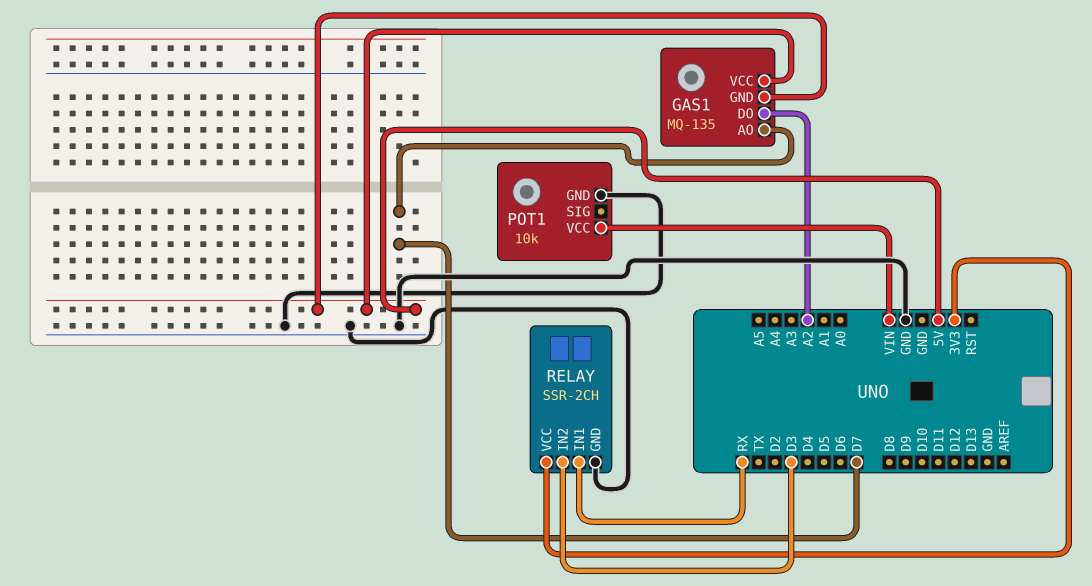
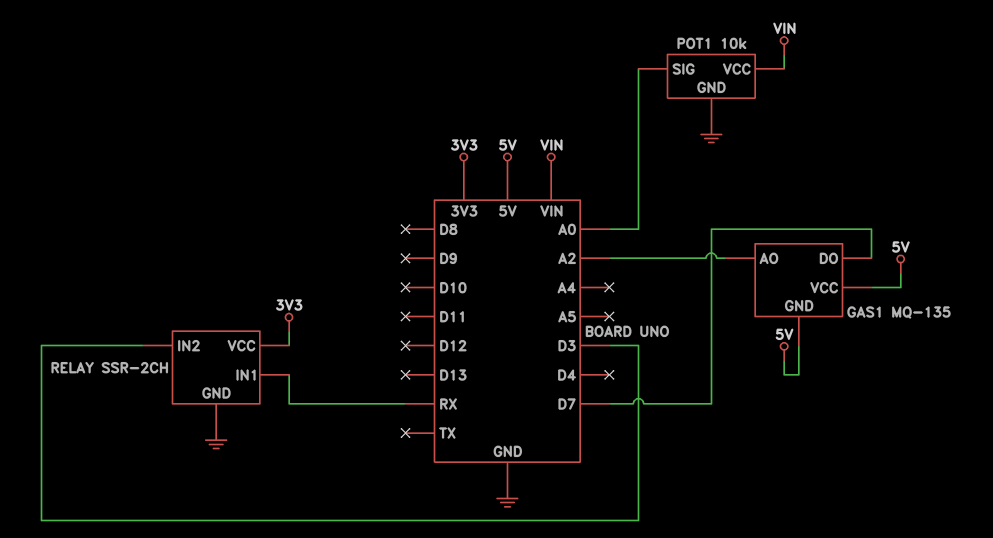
GAS1 pin AO: D7 -> A2
GAS1 pin DO: A2 -> D7
POT1 pin SIG: none -> A0

